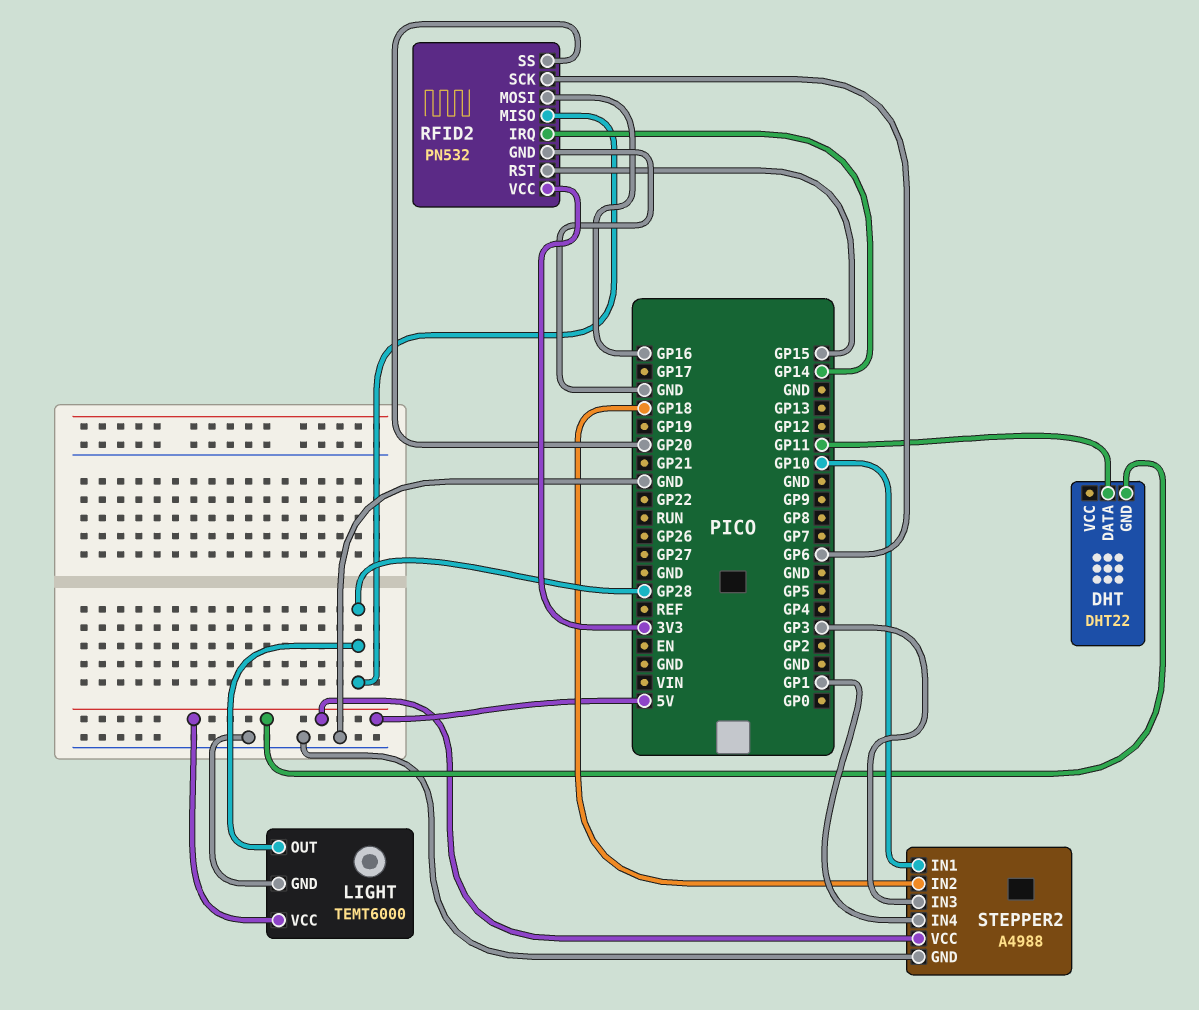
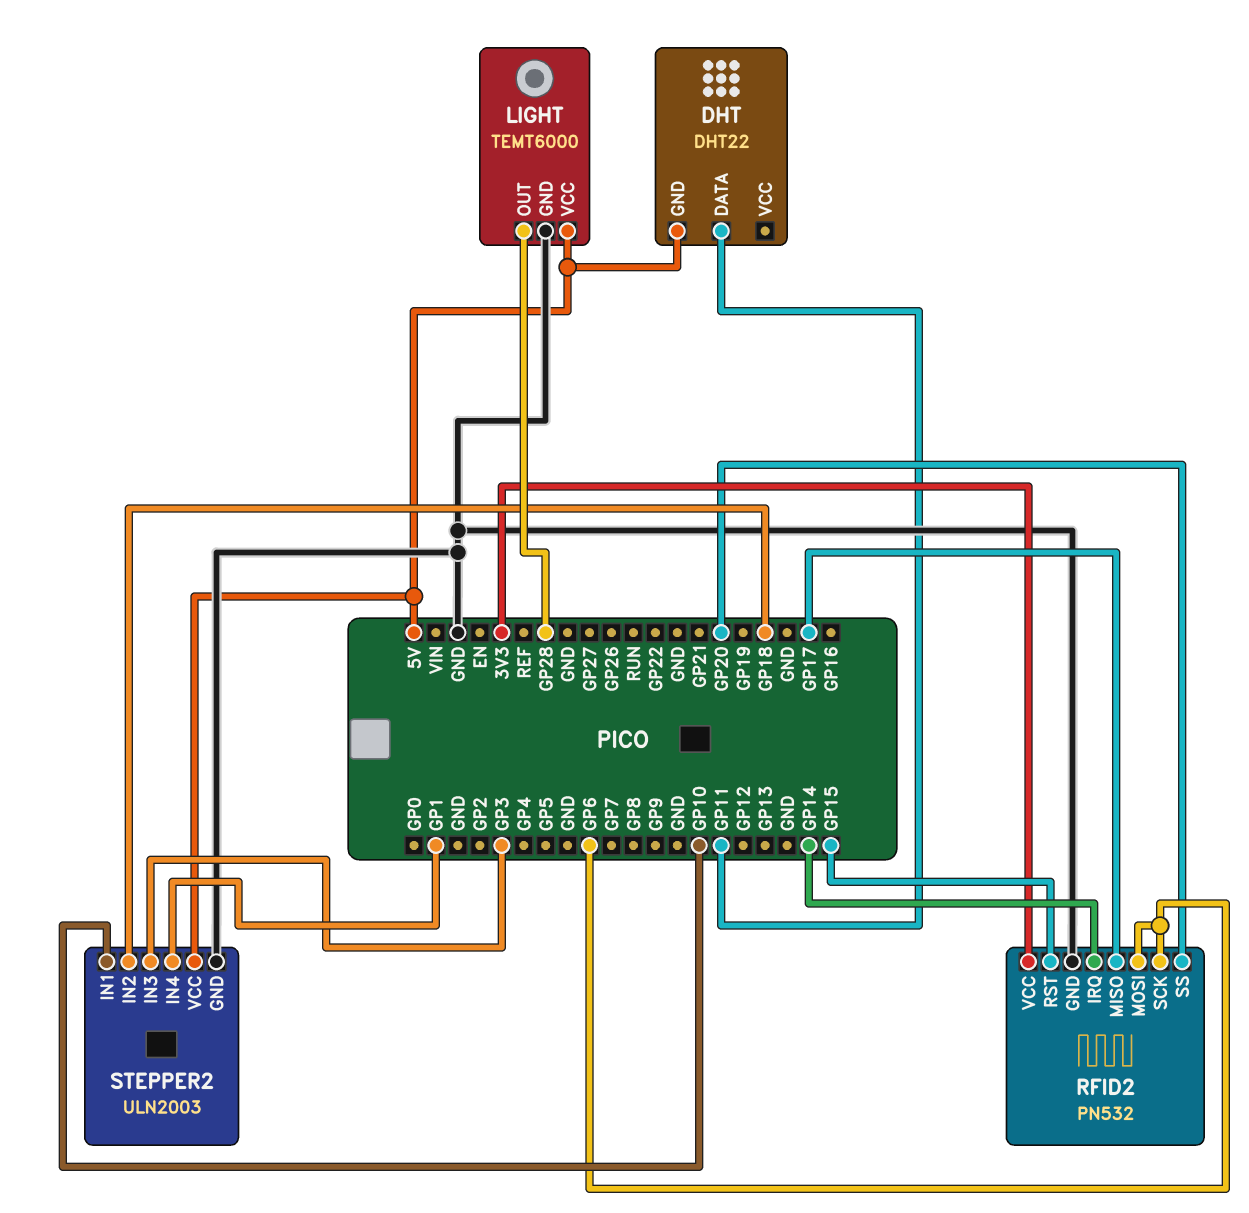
RFID2 pin MISO: GP28 -> GP17
RFID2 pin MOSI: GP16 -> GP6
STEPPER2: A4988 -> ULN2003

